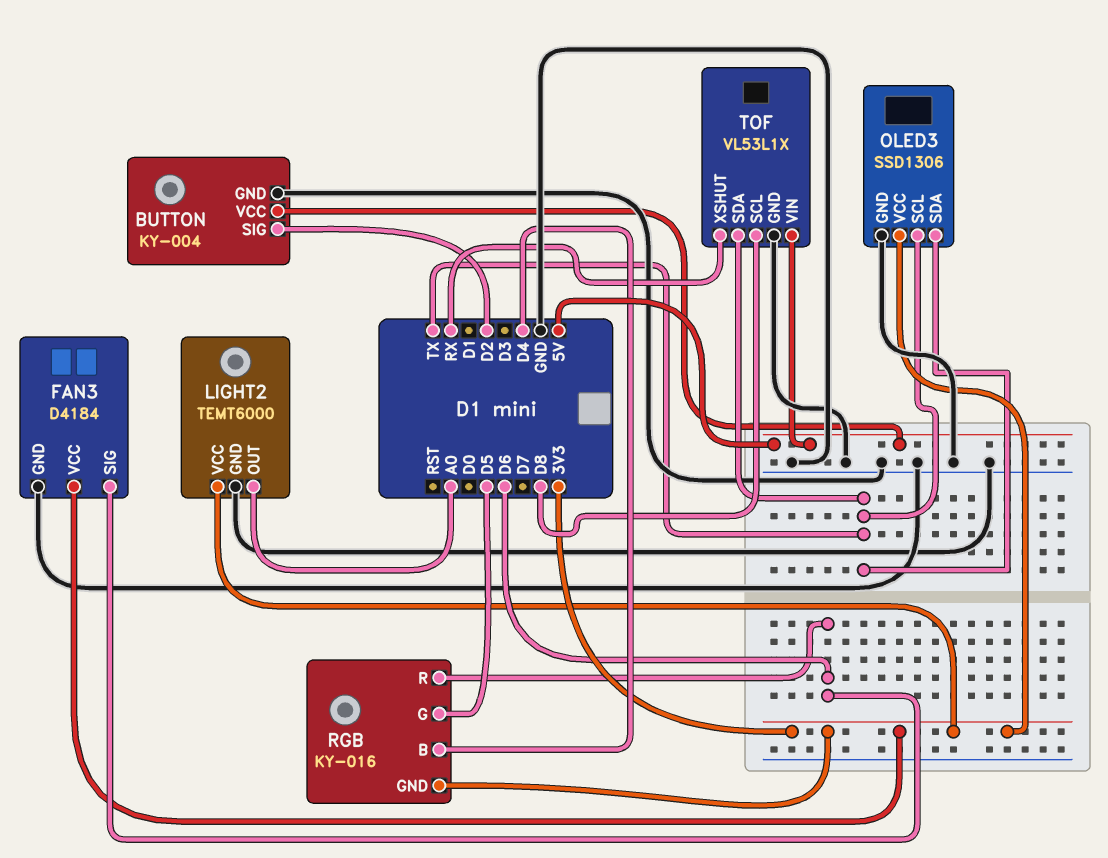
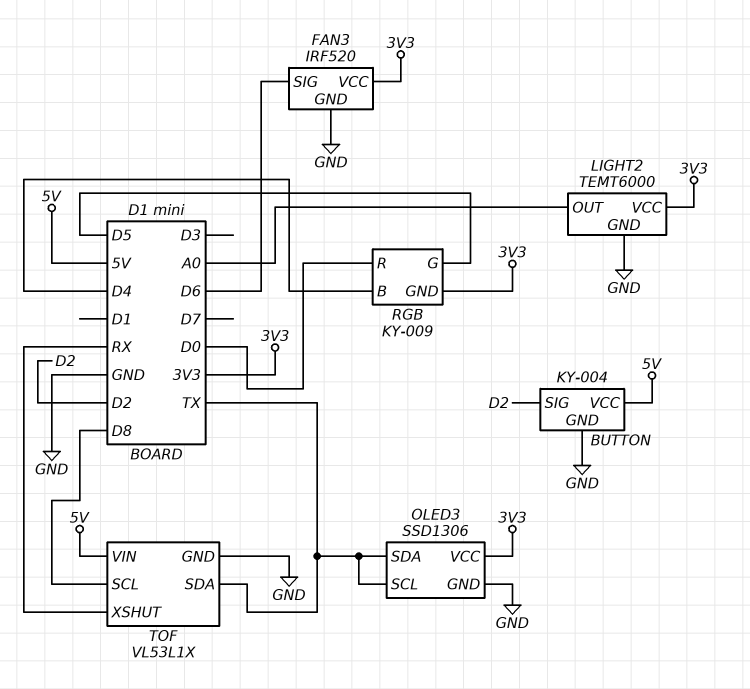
FAN3: D4184 -> IRF520
RGB: KY-016 -> KY-009
RGB pin R: D6 -> D0

